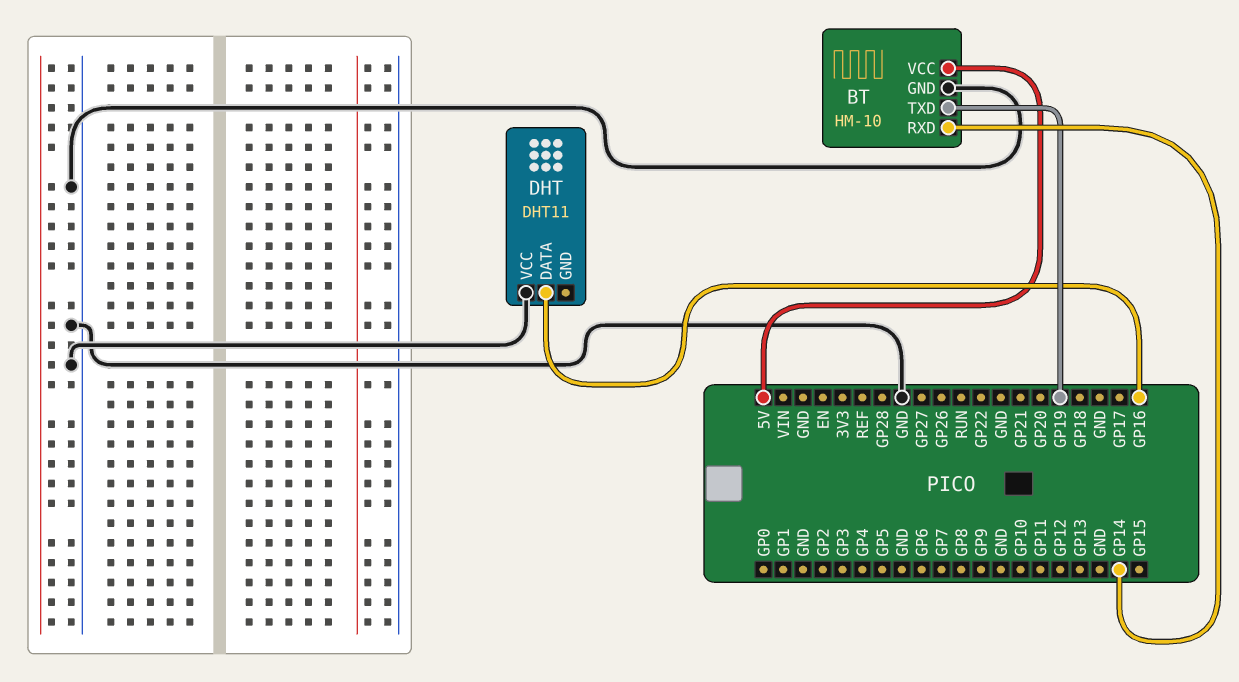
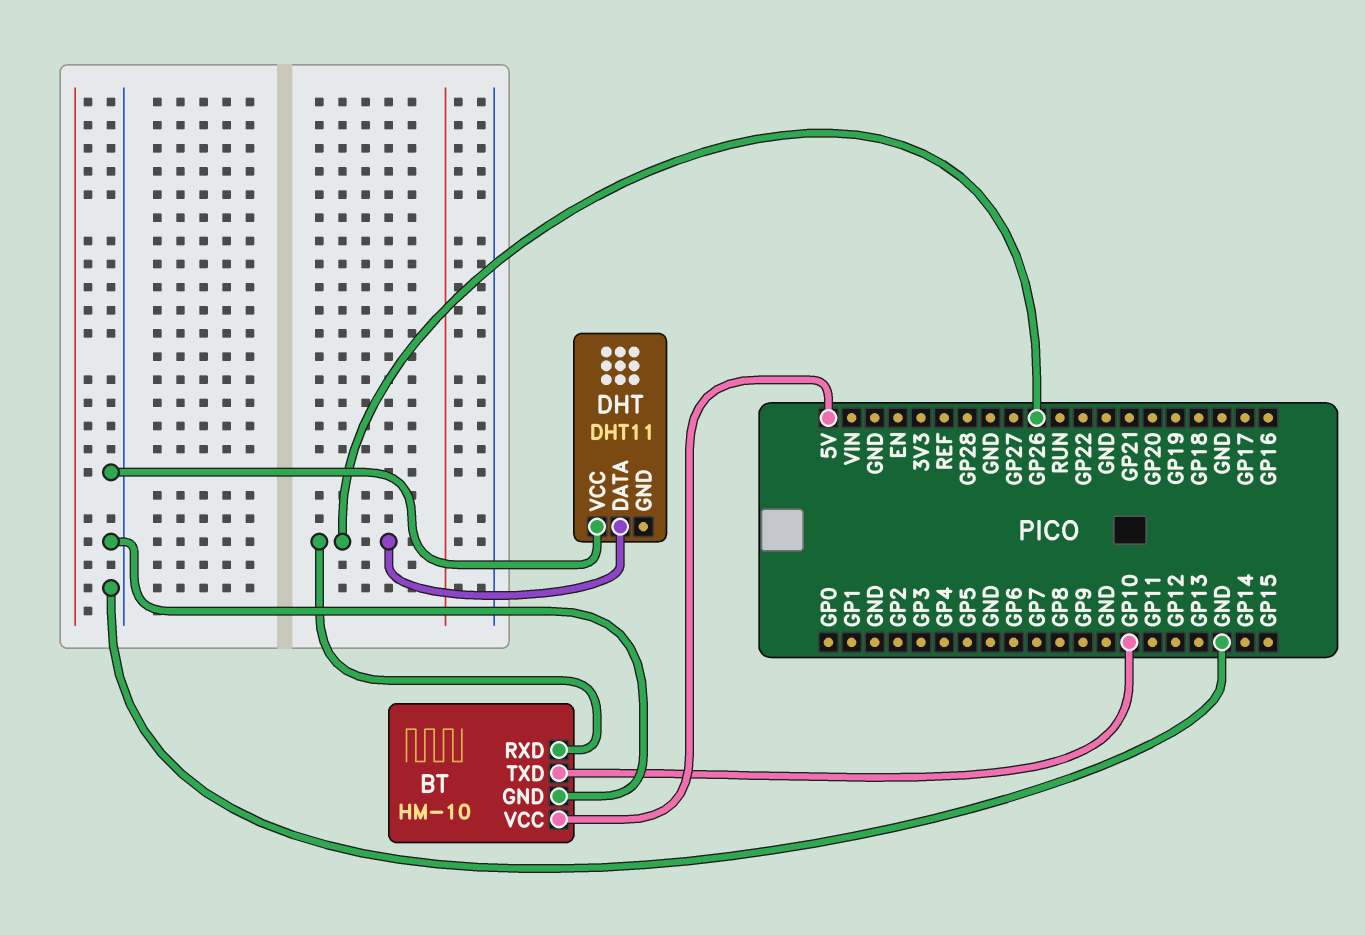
BT pin RXD: GP14 -> GP26
BT pin TXD: GP19 -> GP10
DHT pin DATA: GP16 -> GP26

